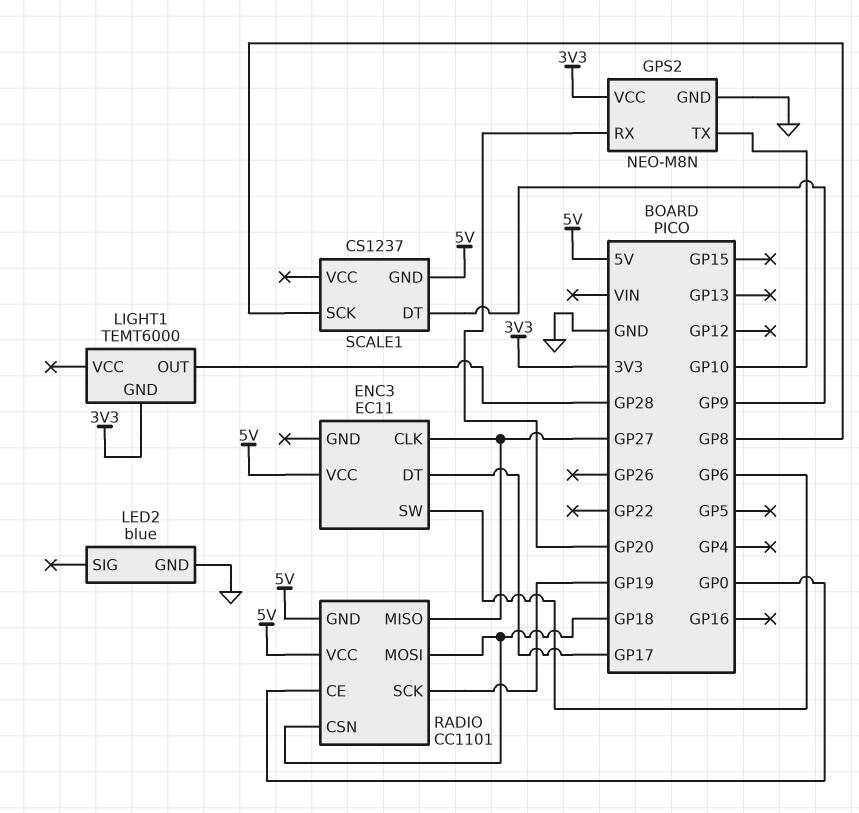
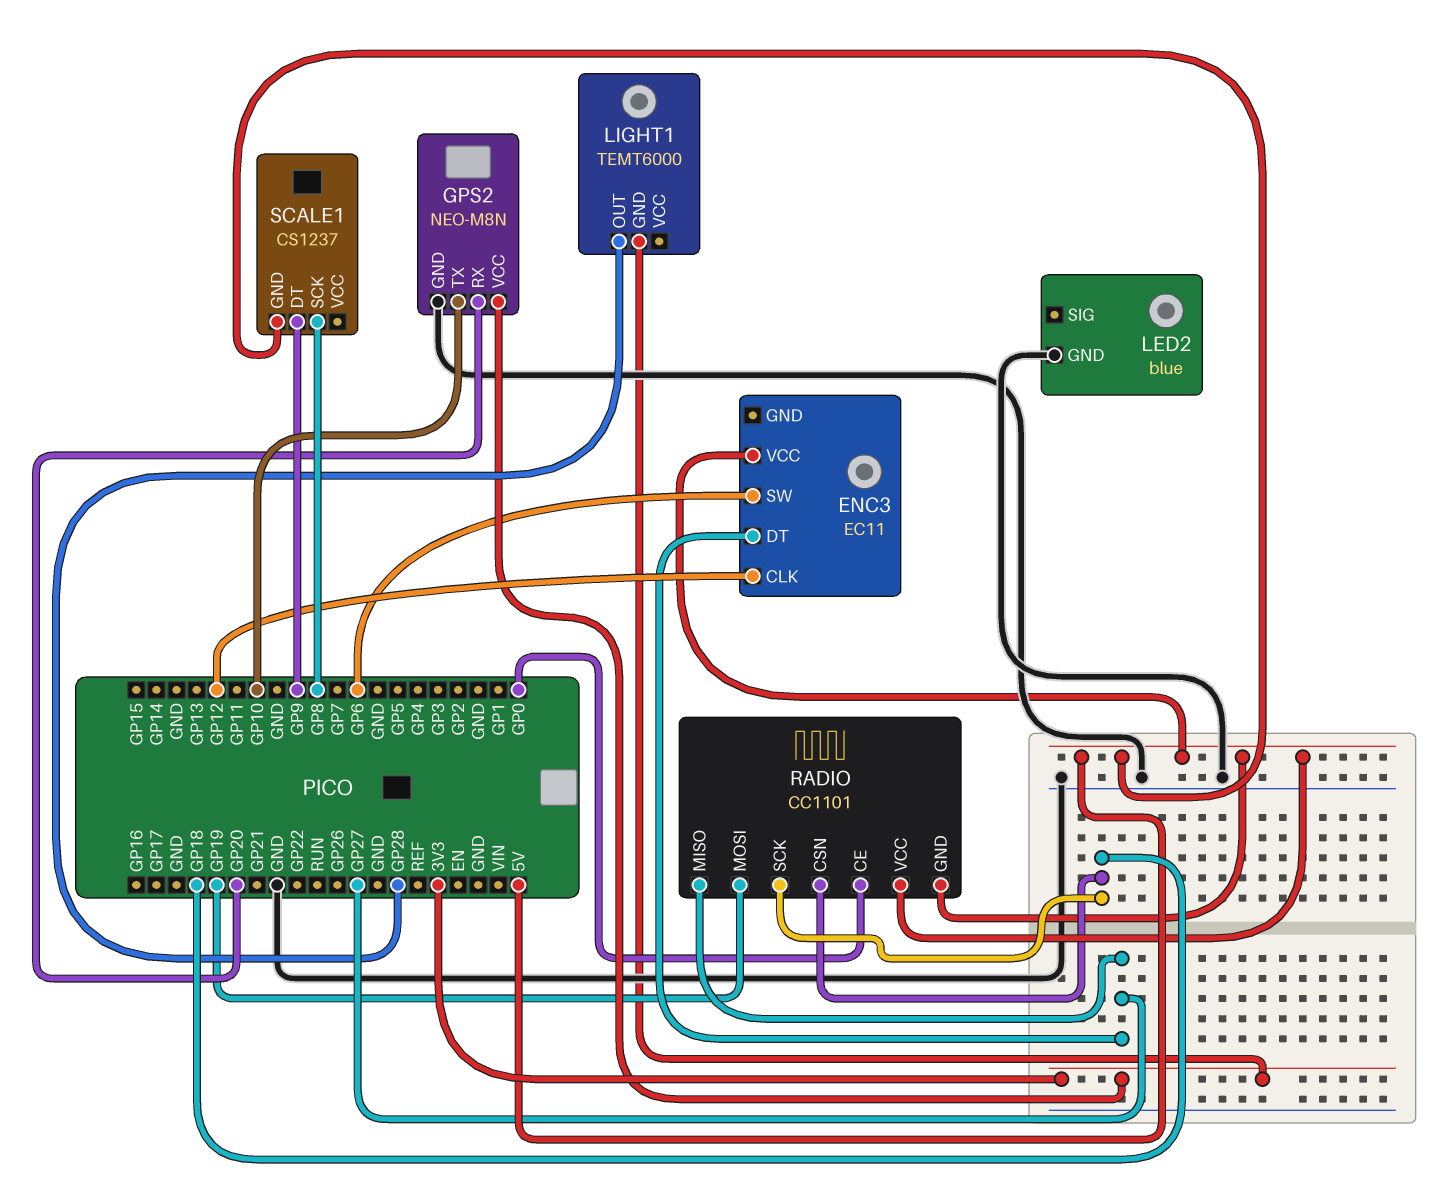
ENC3 pin CLK: GP27 -> GP12
ENC3 pin DT: GP17 -> GP27
RADIO pin MOSI: GP18 -> GP19
RADIO pin SCK: GP19 -> GP18

